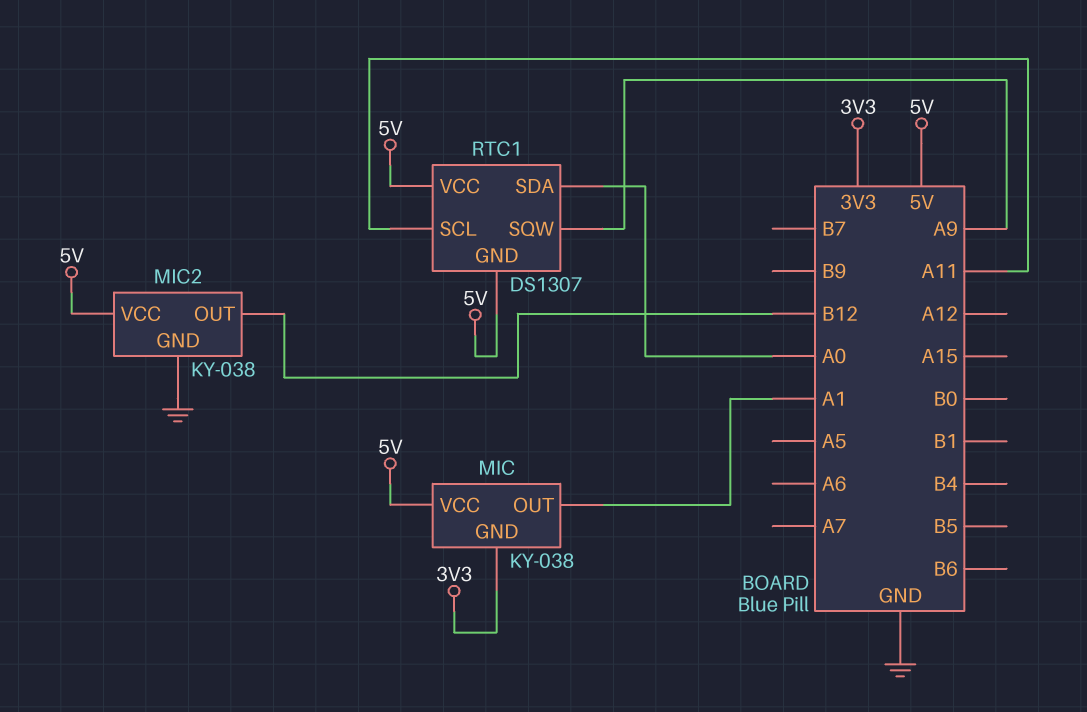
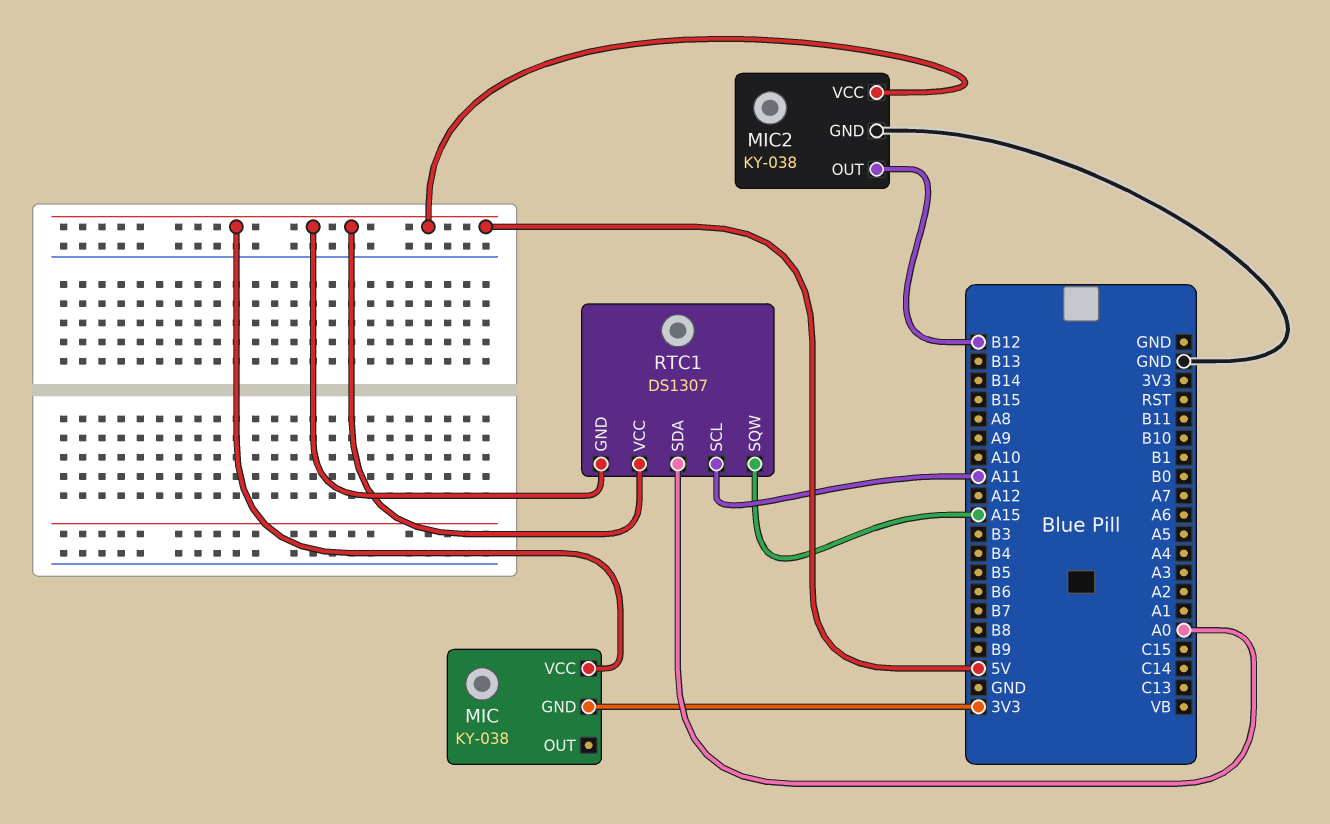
MIC pin OUT: A1 -> none
RTC1 pin SQW: A9 -> A15

